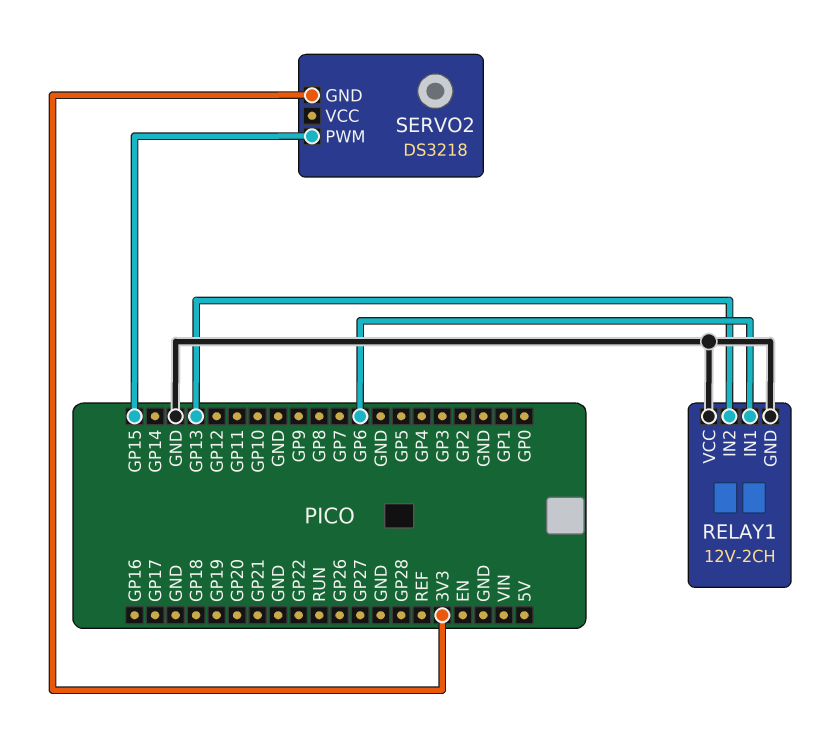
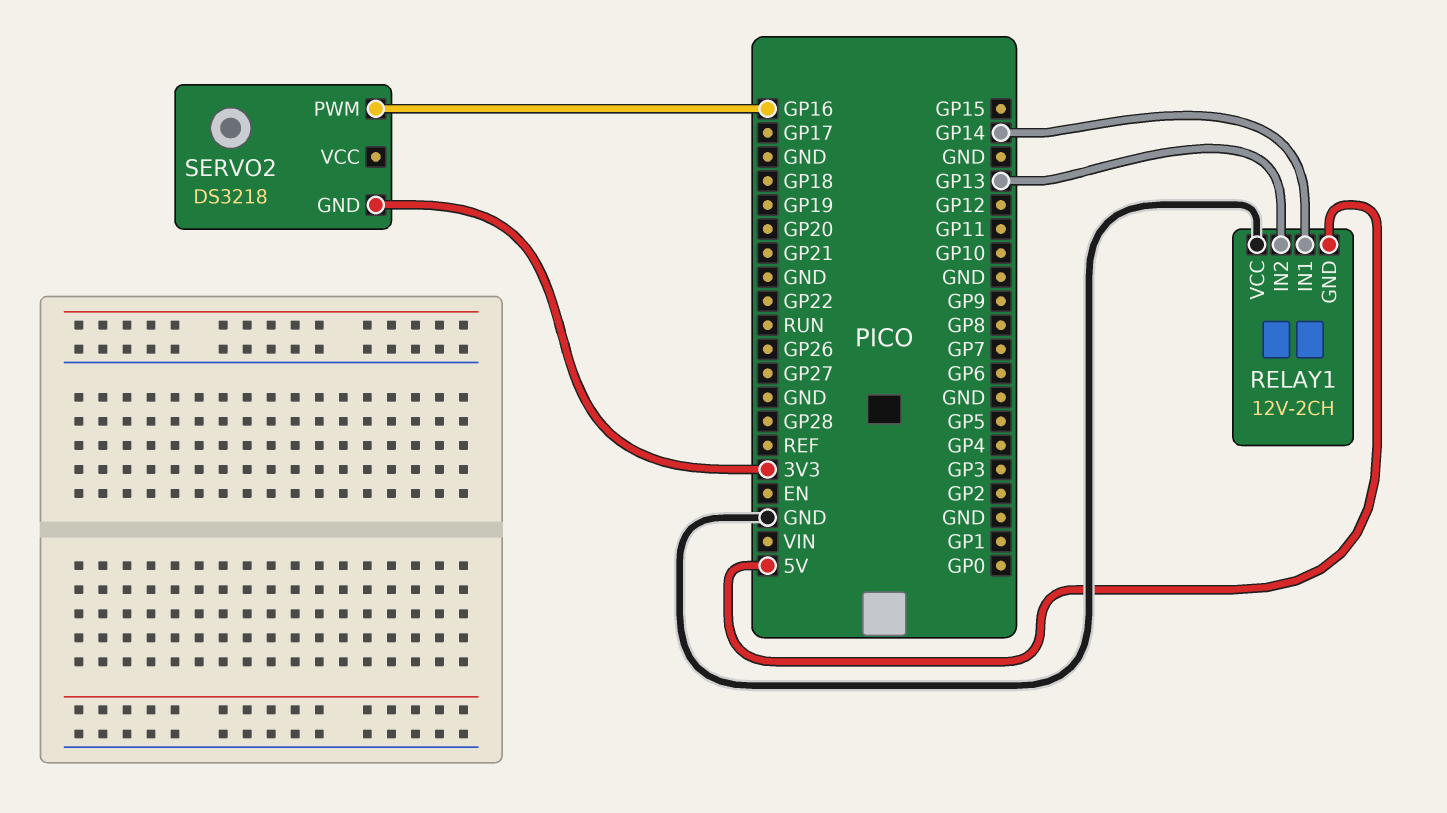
RELAY1 pin GND: GND -> 5V
RELAY1 pin IN1: GP6 -> GP14
SERVO2 pin PWM: GP15 -> GP16

